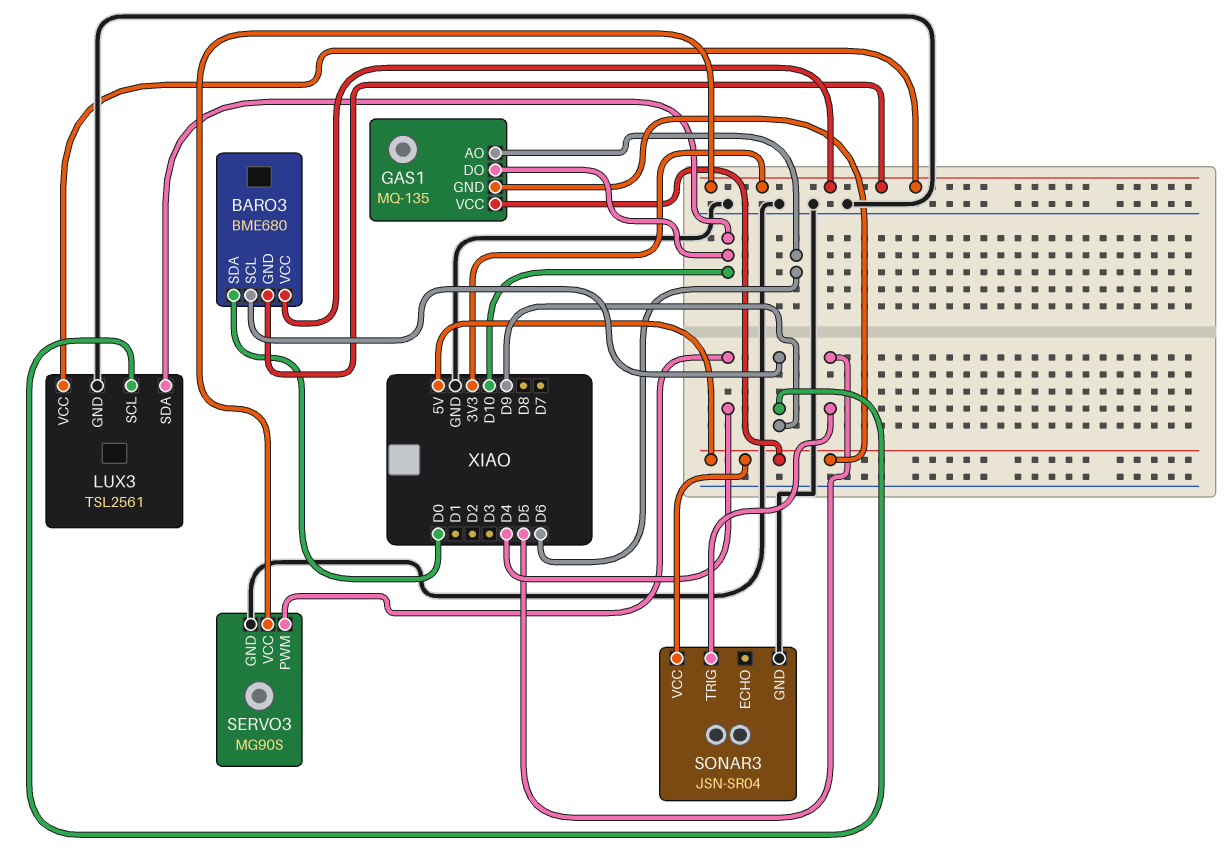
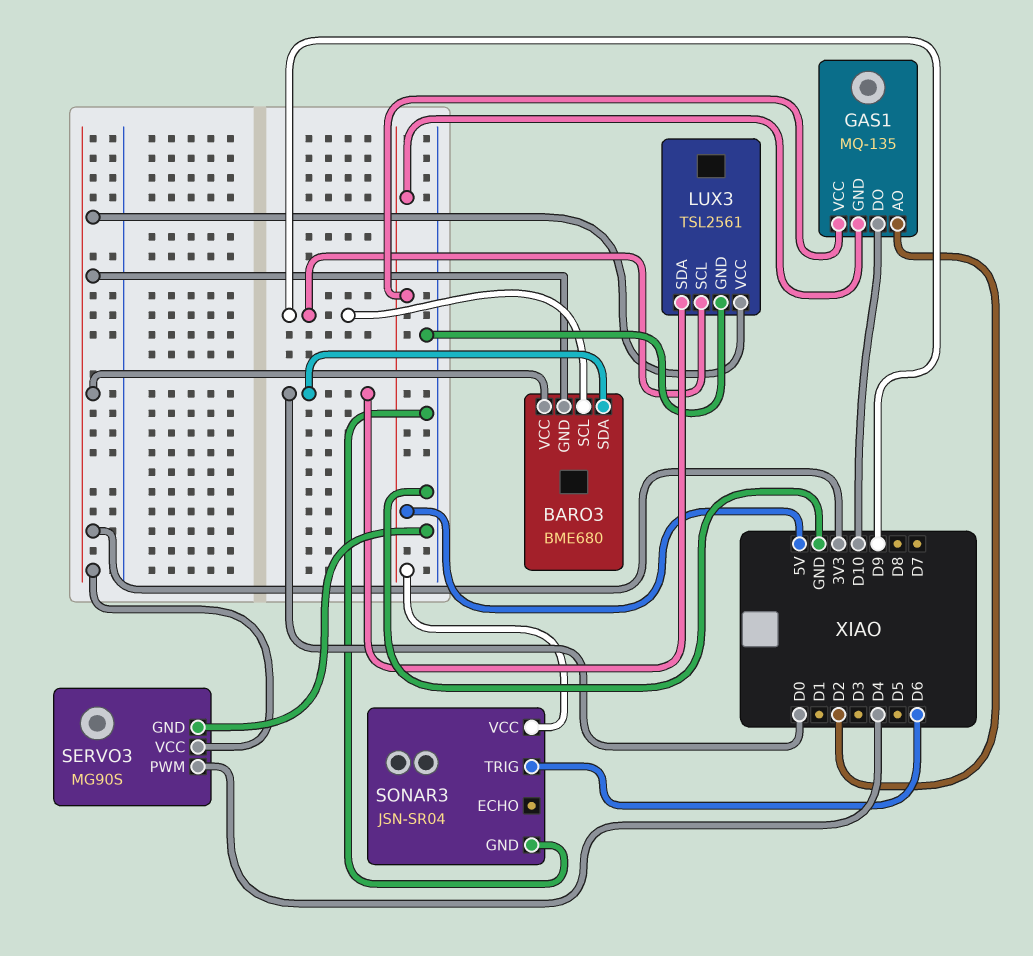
GAS1 pin AO: D6 -> D2
LUX3 pin SDA: D10 -> D0
SONAR3 pin TRIG: D5 -> D6

